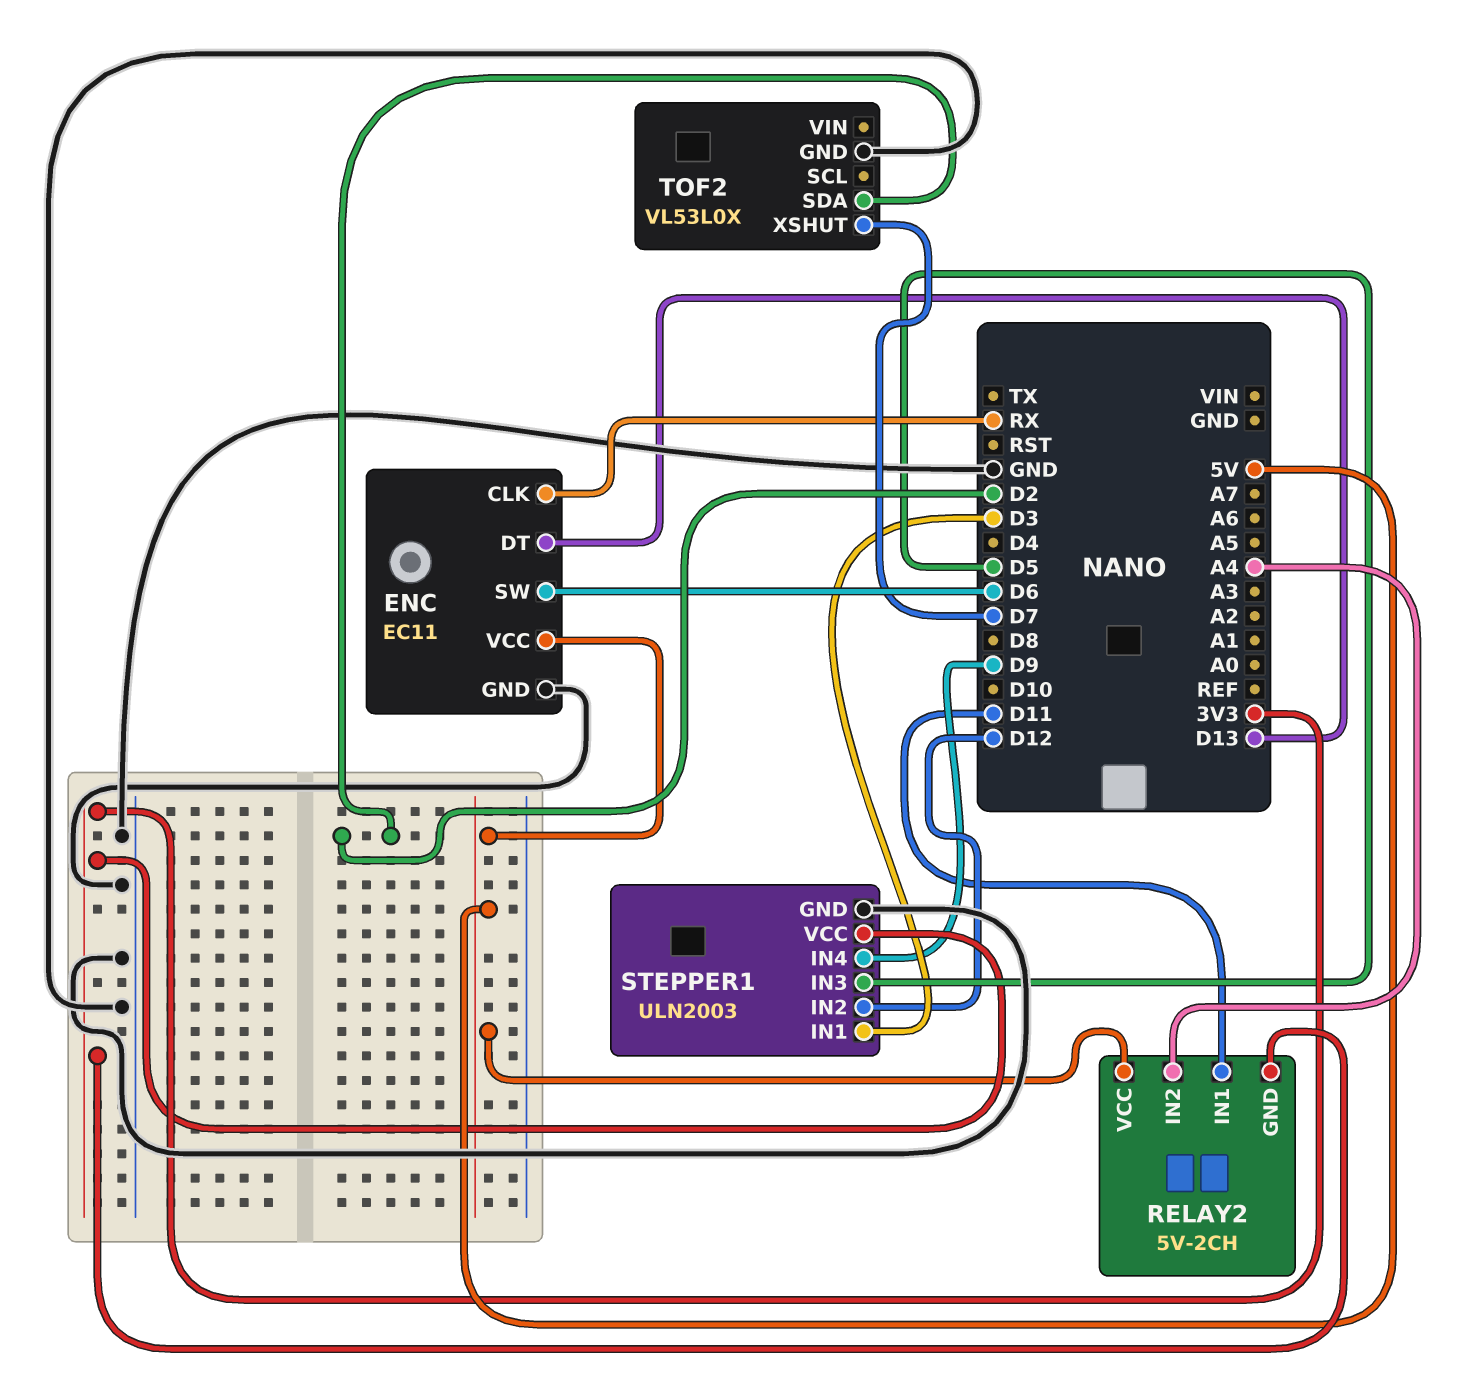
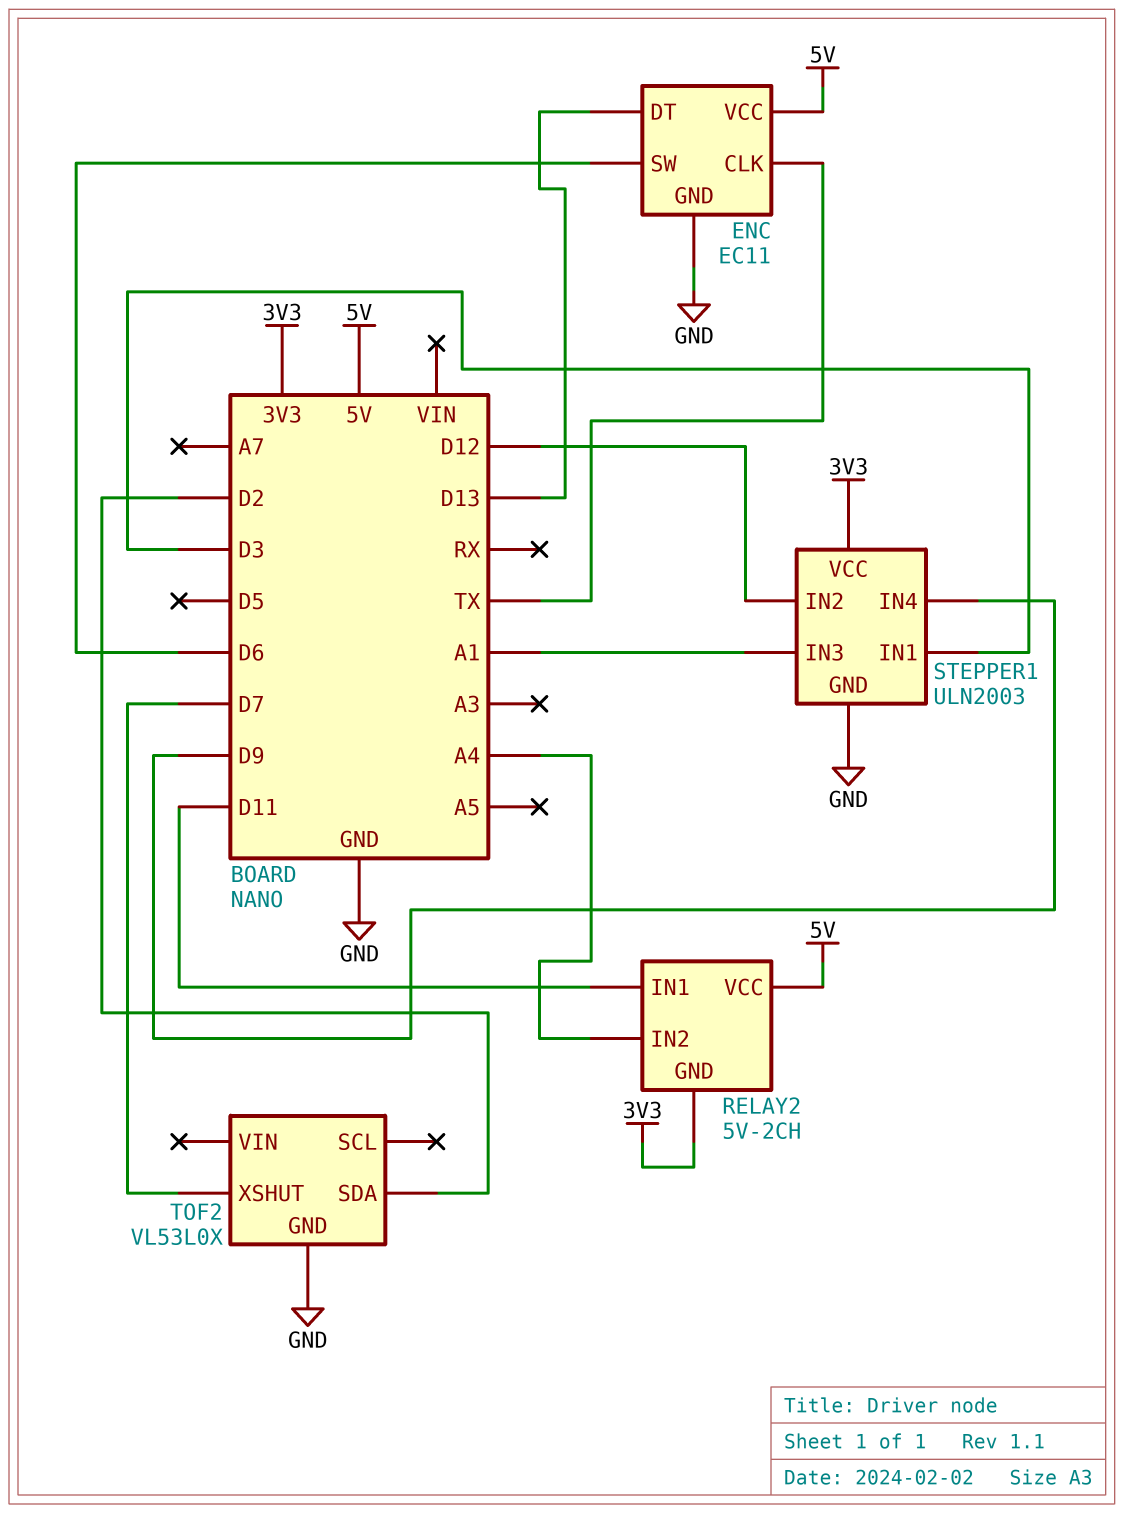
ENC pin CLK: RX -> TX
STEPPER1 pin IN3: D5 -> A1

